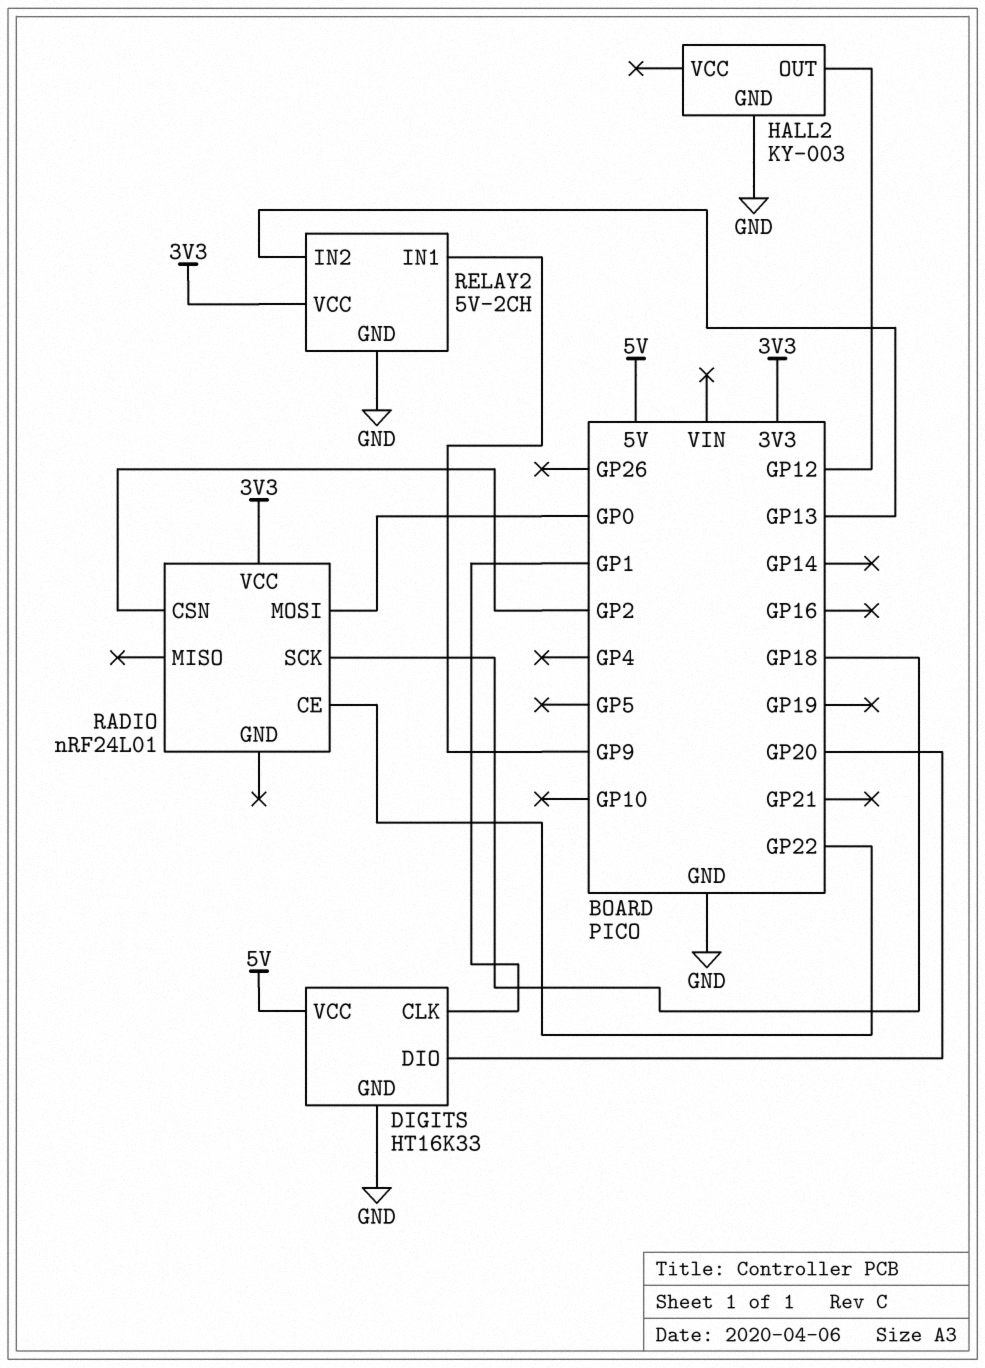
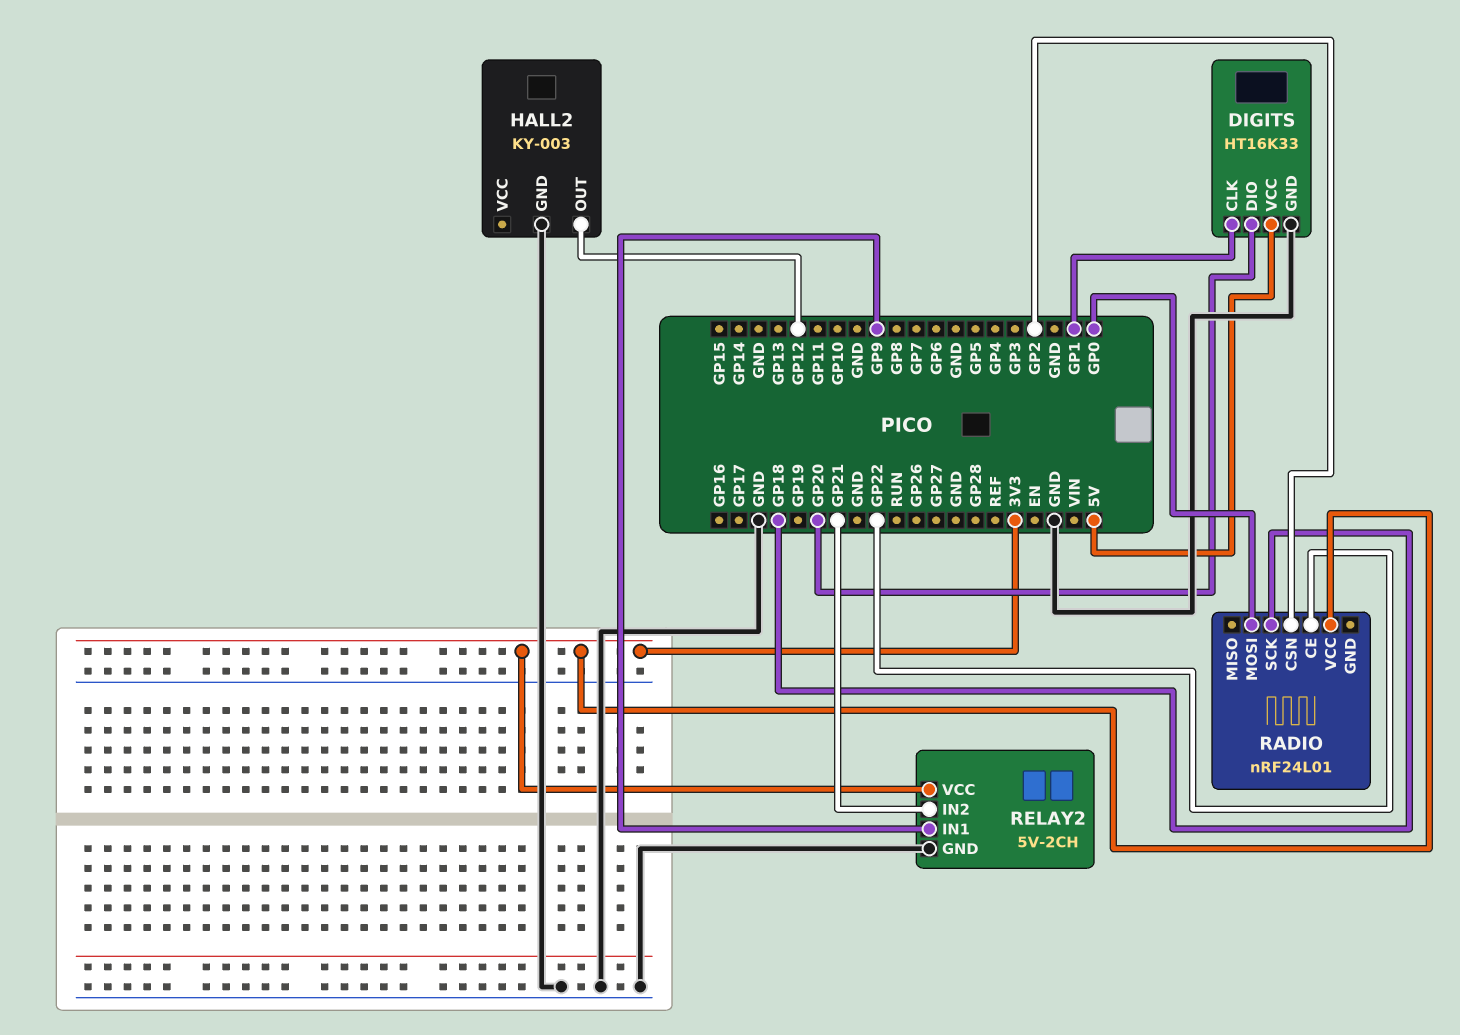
RELAY2 pin IN2: GP13 -> GP21

